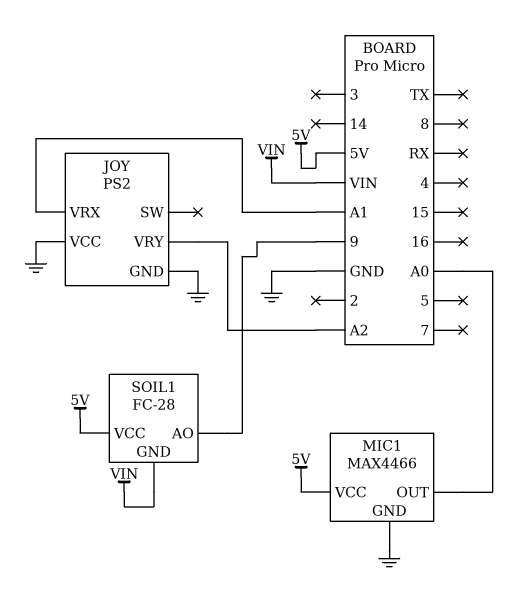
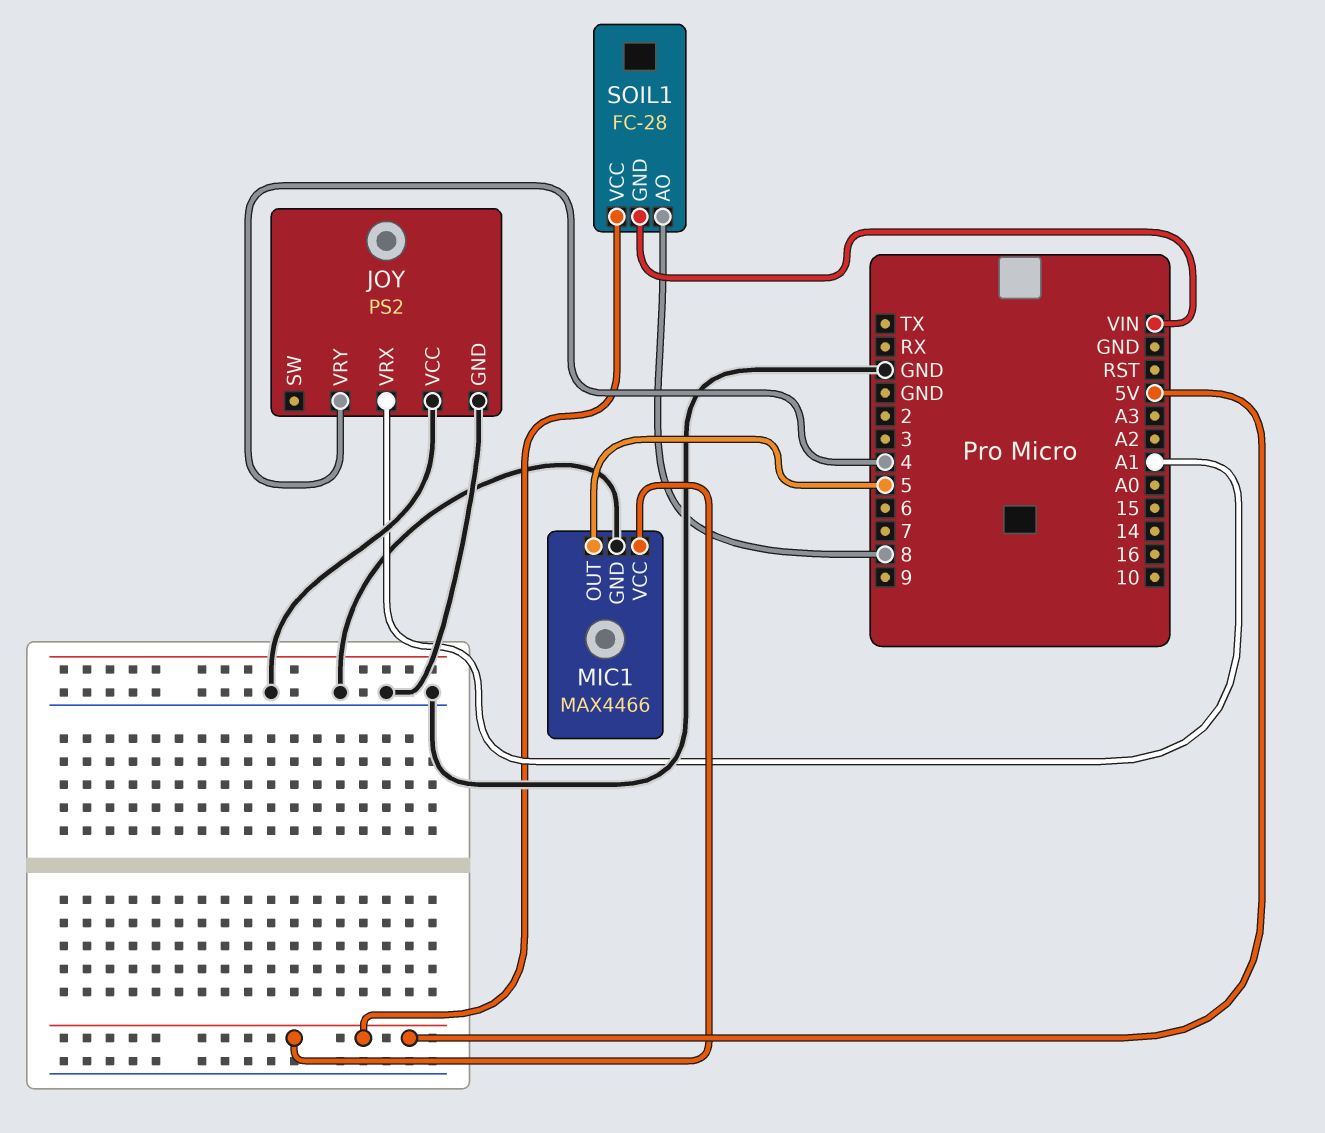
JOY pin VRY: A2 -> 4
MIC1 pin OUT: A0 -> 5
SOIL1 pin AO: 9 -> 8

